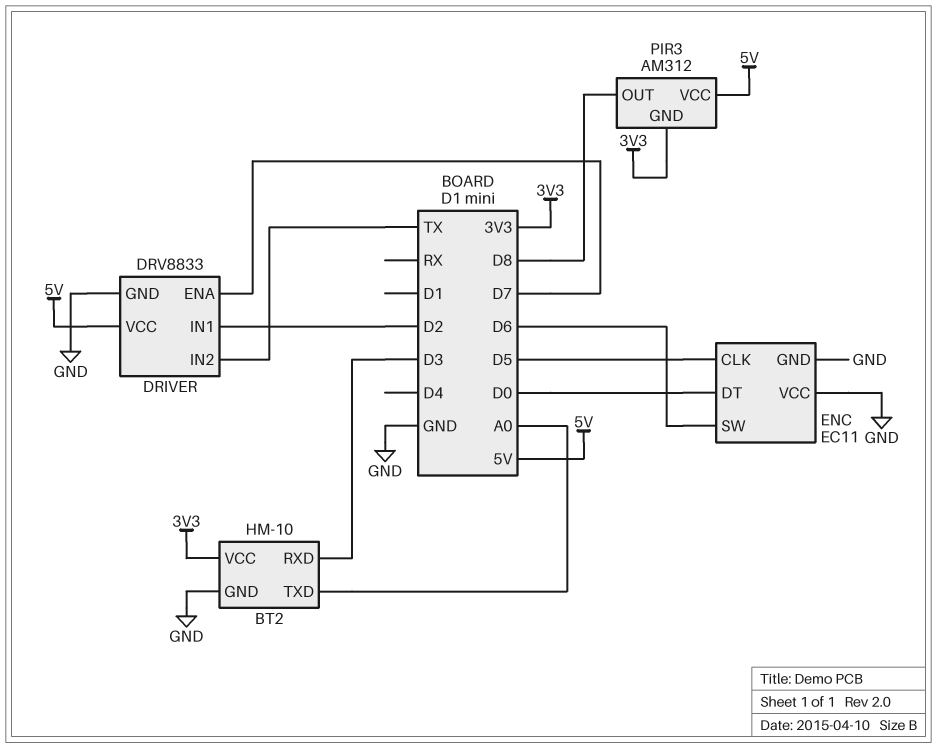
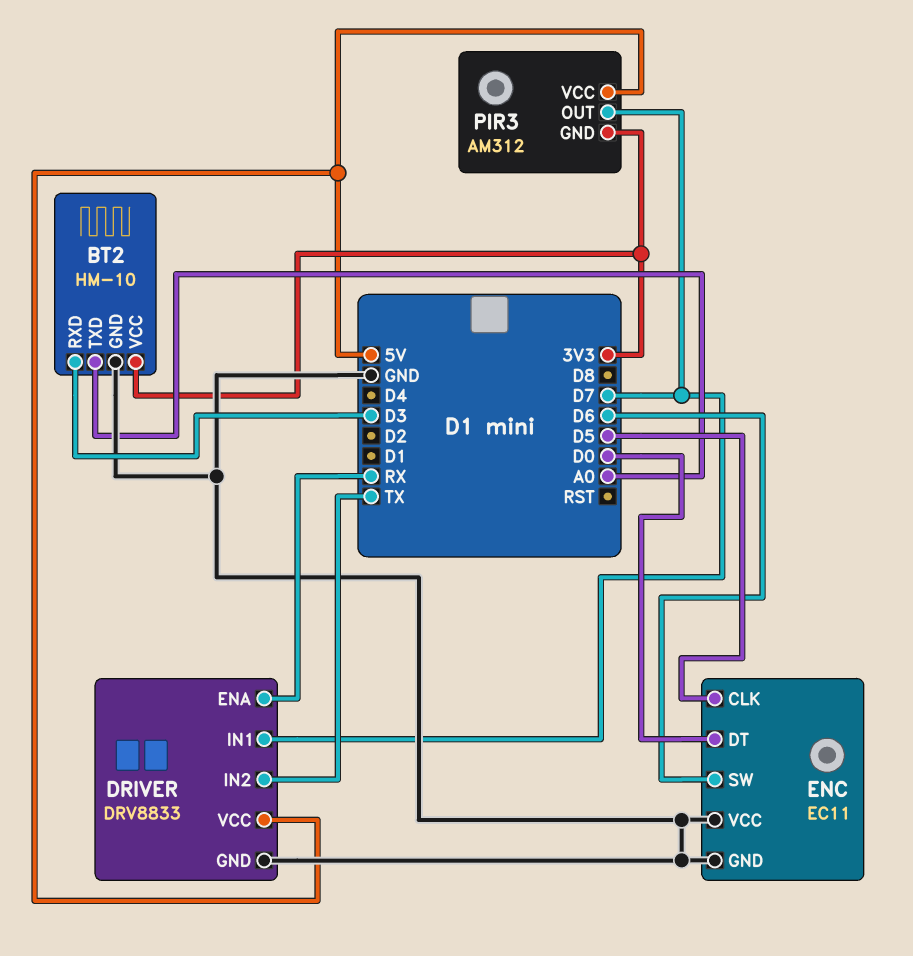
DRIVER pin ENA: D7 -> RX
DRIVER pin IN1: D2 -> D7
PIR3 pin OUT: D8 -> D7

